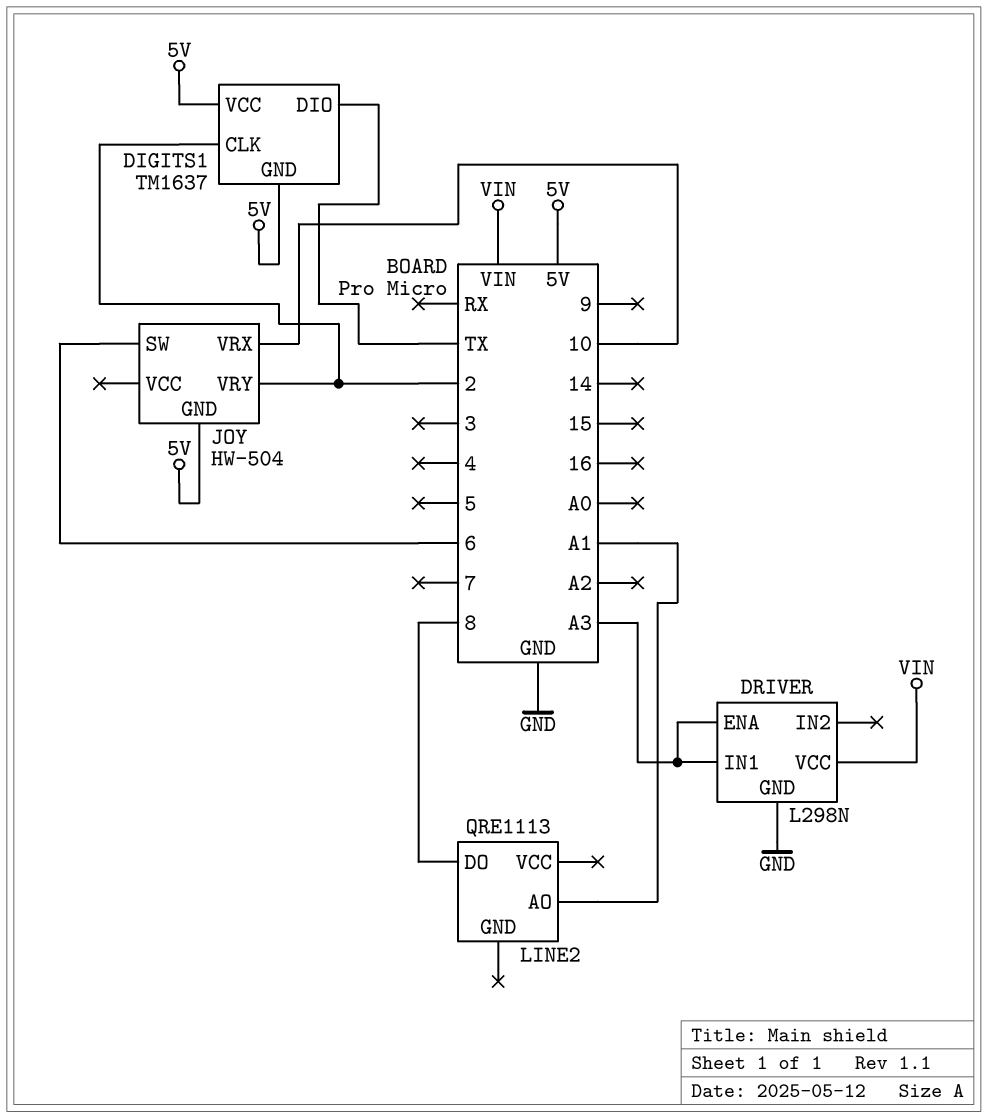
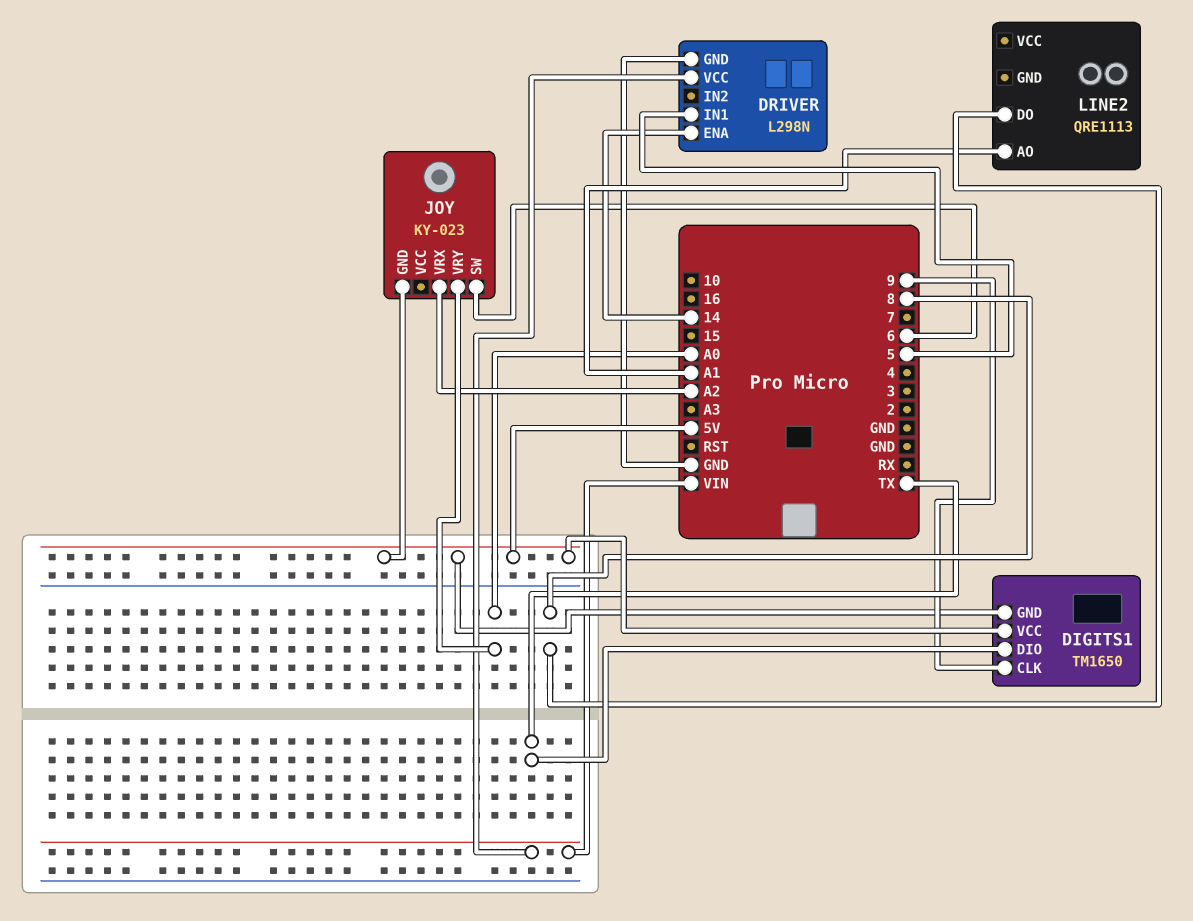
DIGITS1: TM1637 -> TM1650
DIGITS1 pin CLK: 2 -> 9
DRIVER pin ENA: A3 -> 14
DRIVER pin IN1: A3 -> 5
JOY: HW-504 -> KY-023
JOY pin VRX: 10 -> A2
JOY pin VRY: 2 -> A0

